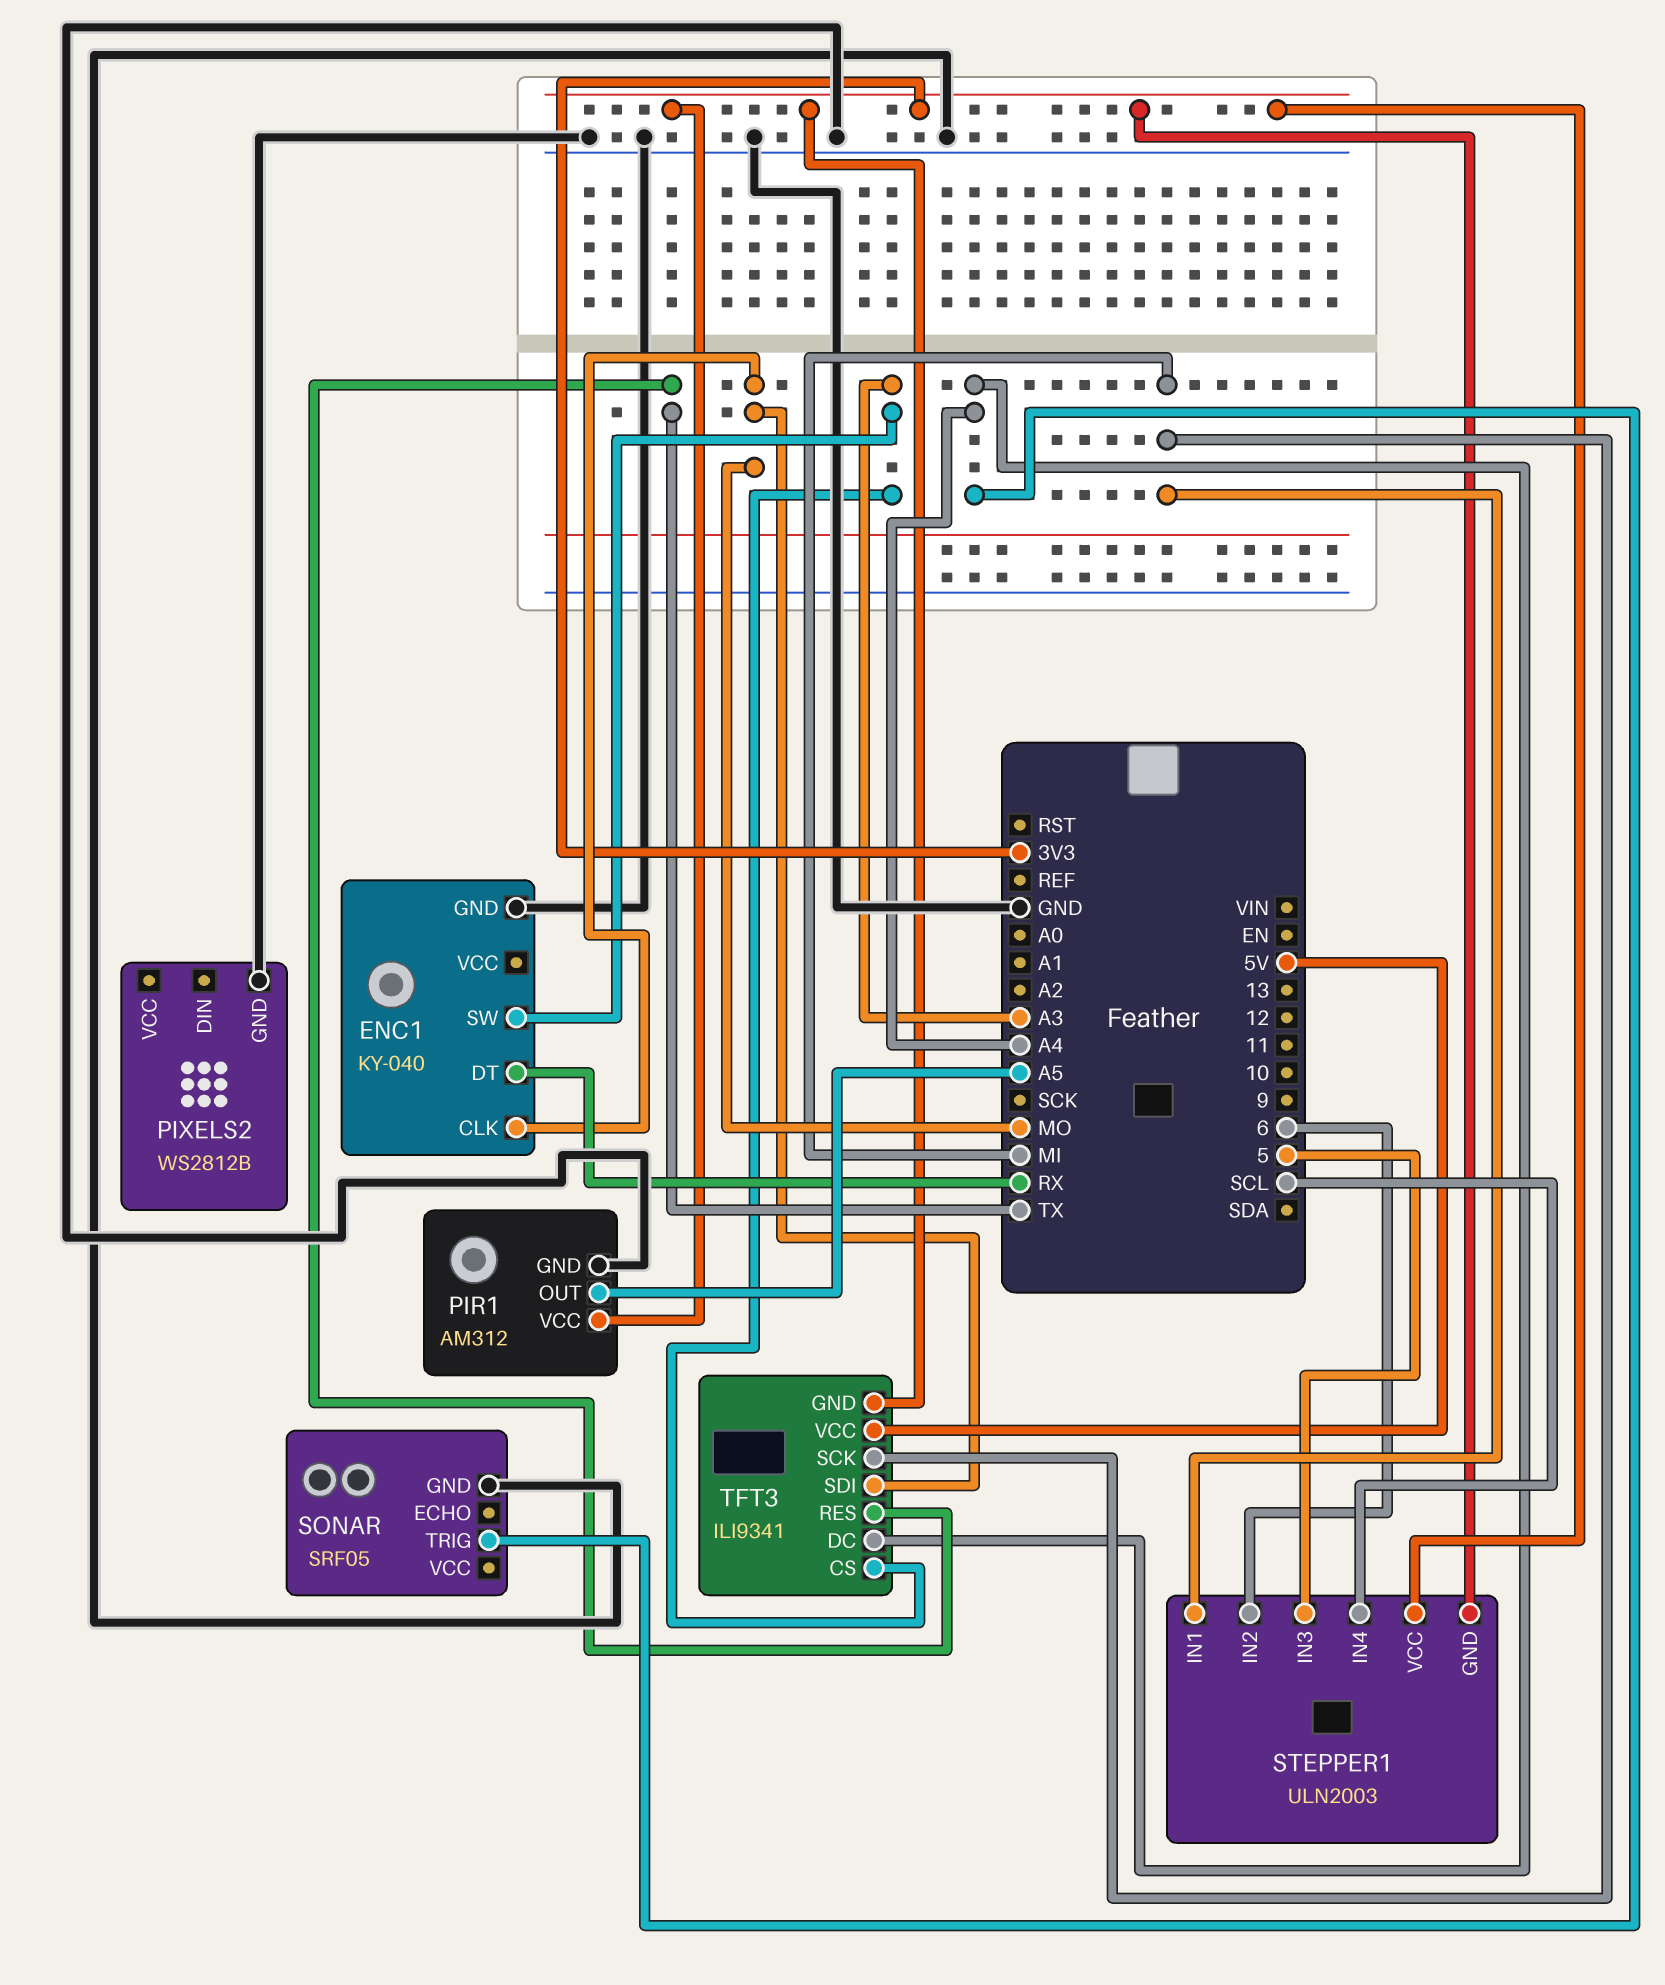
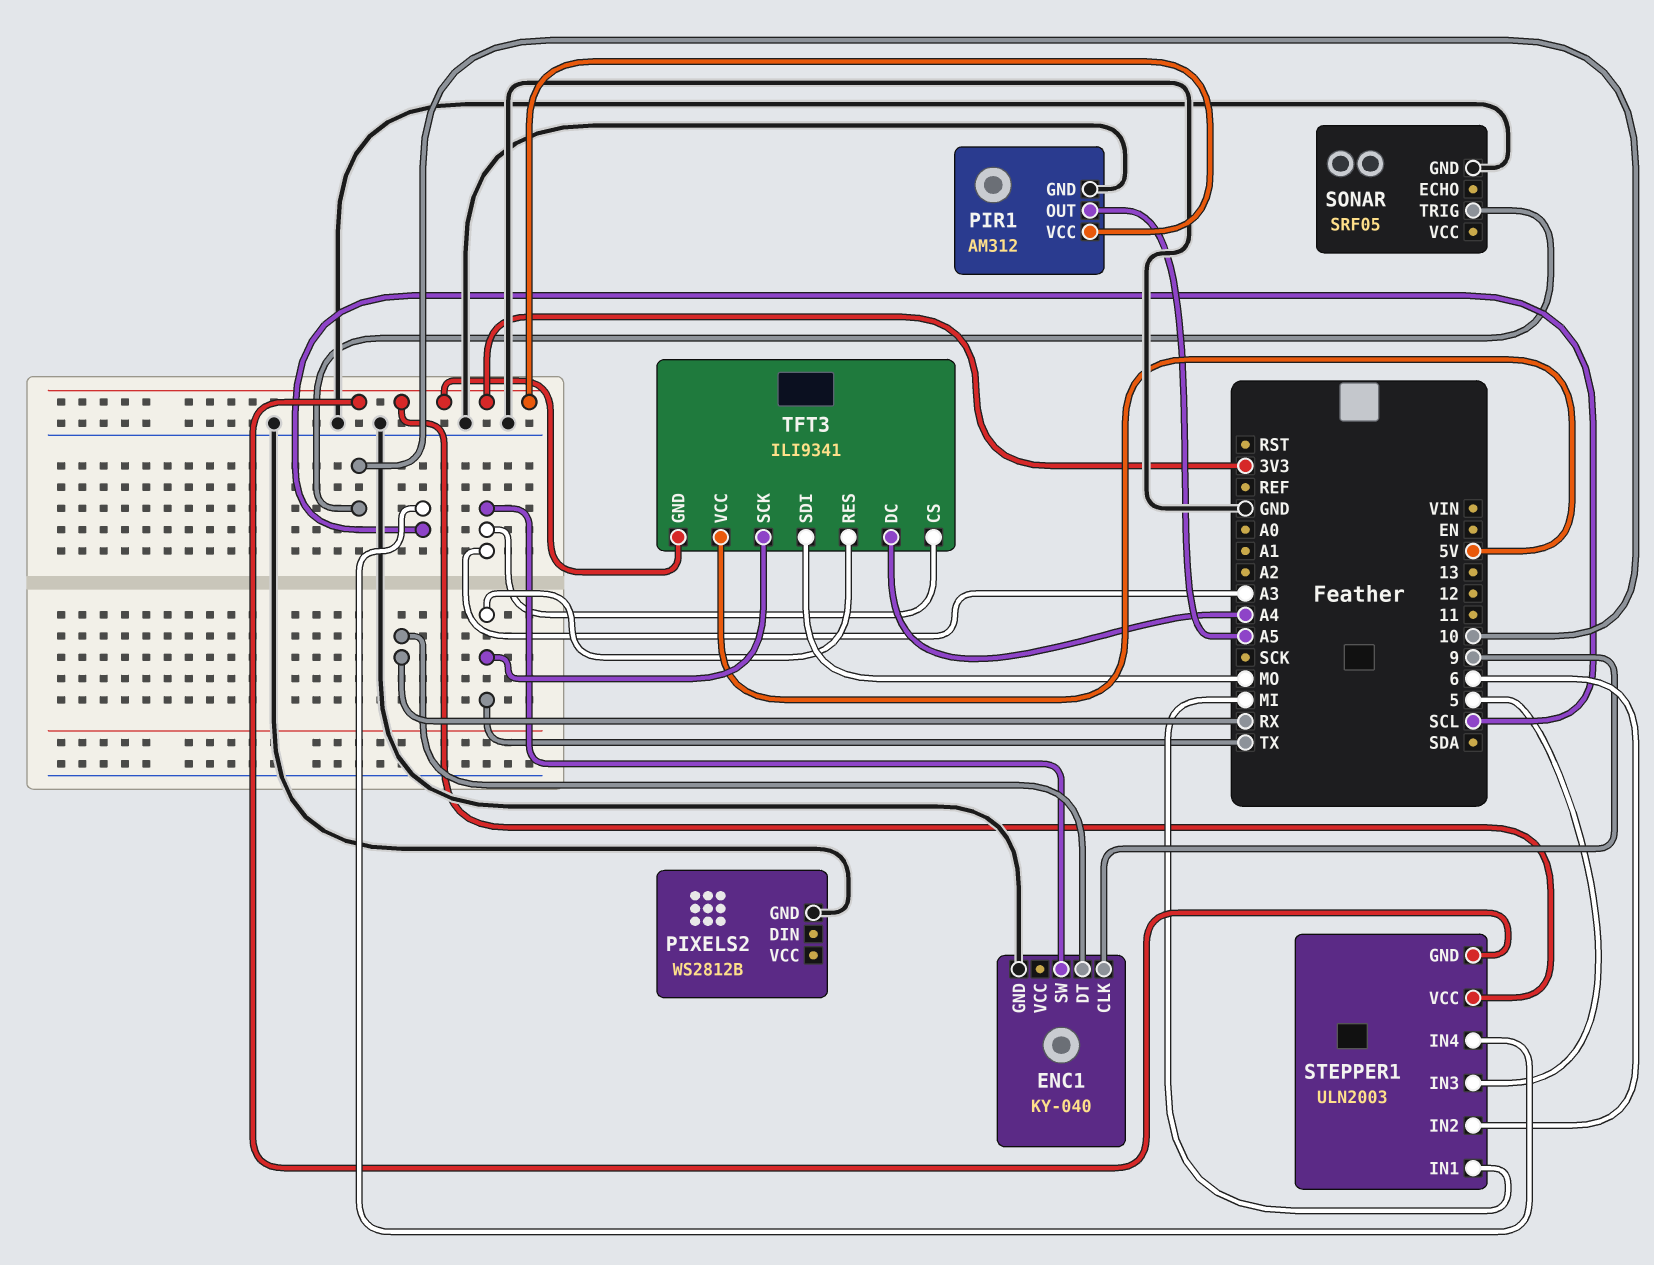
ENC1 pin CLK: MO -> 9
SONAR pin TRIG: A4 -> 10
TFT3 pin SCK: MI -> TX

